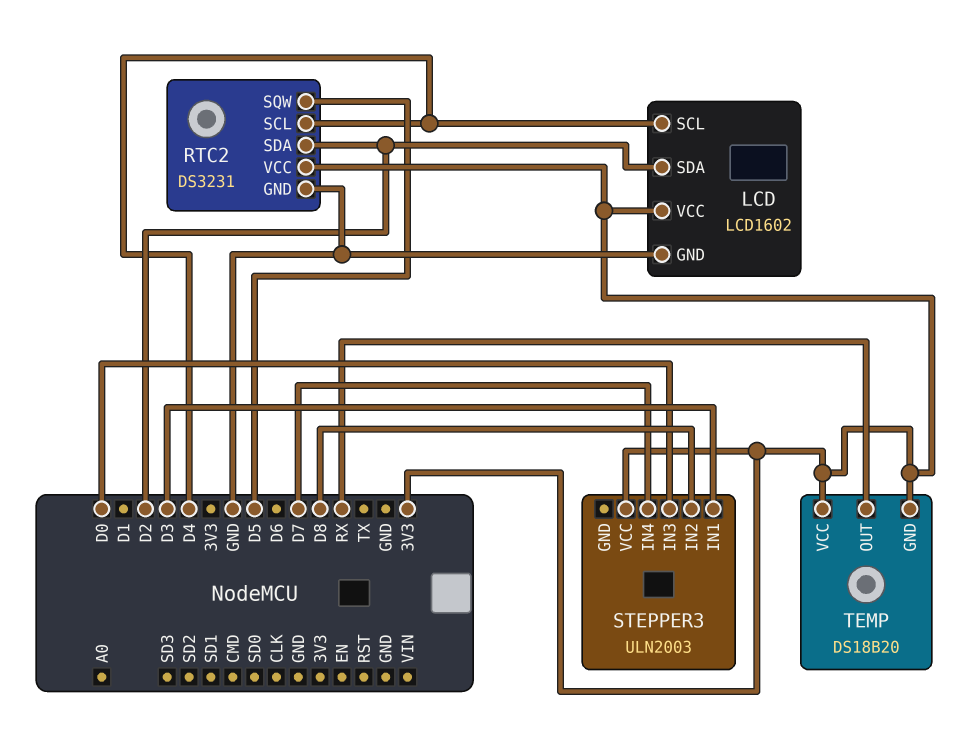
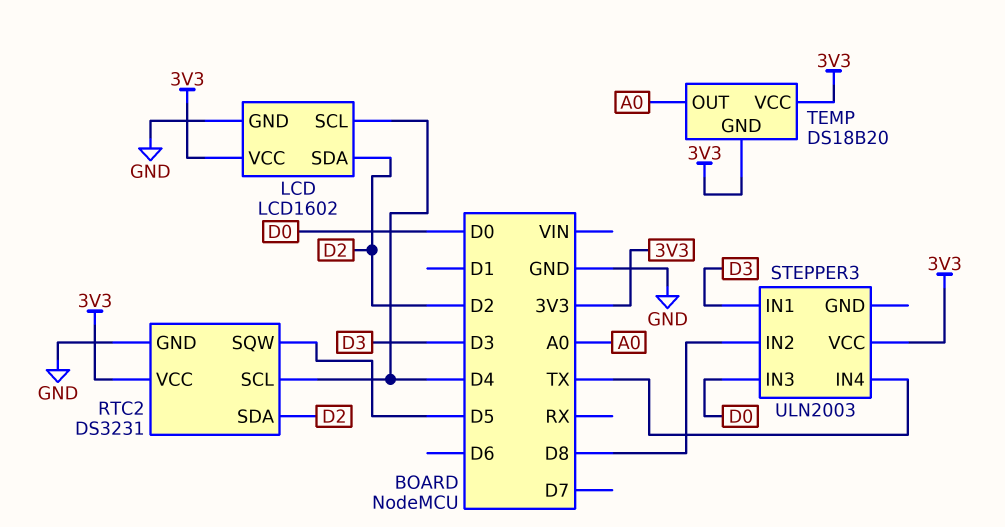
STEPPER3 pin IN4: D7 -> TX
TEMP pin OUT: RX -> A0

